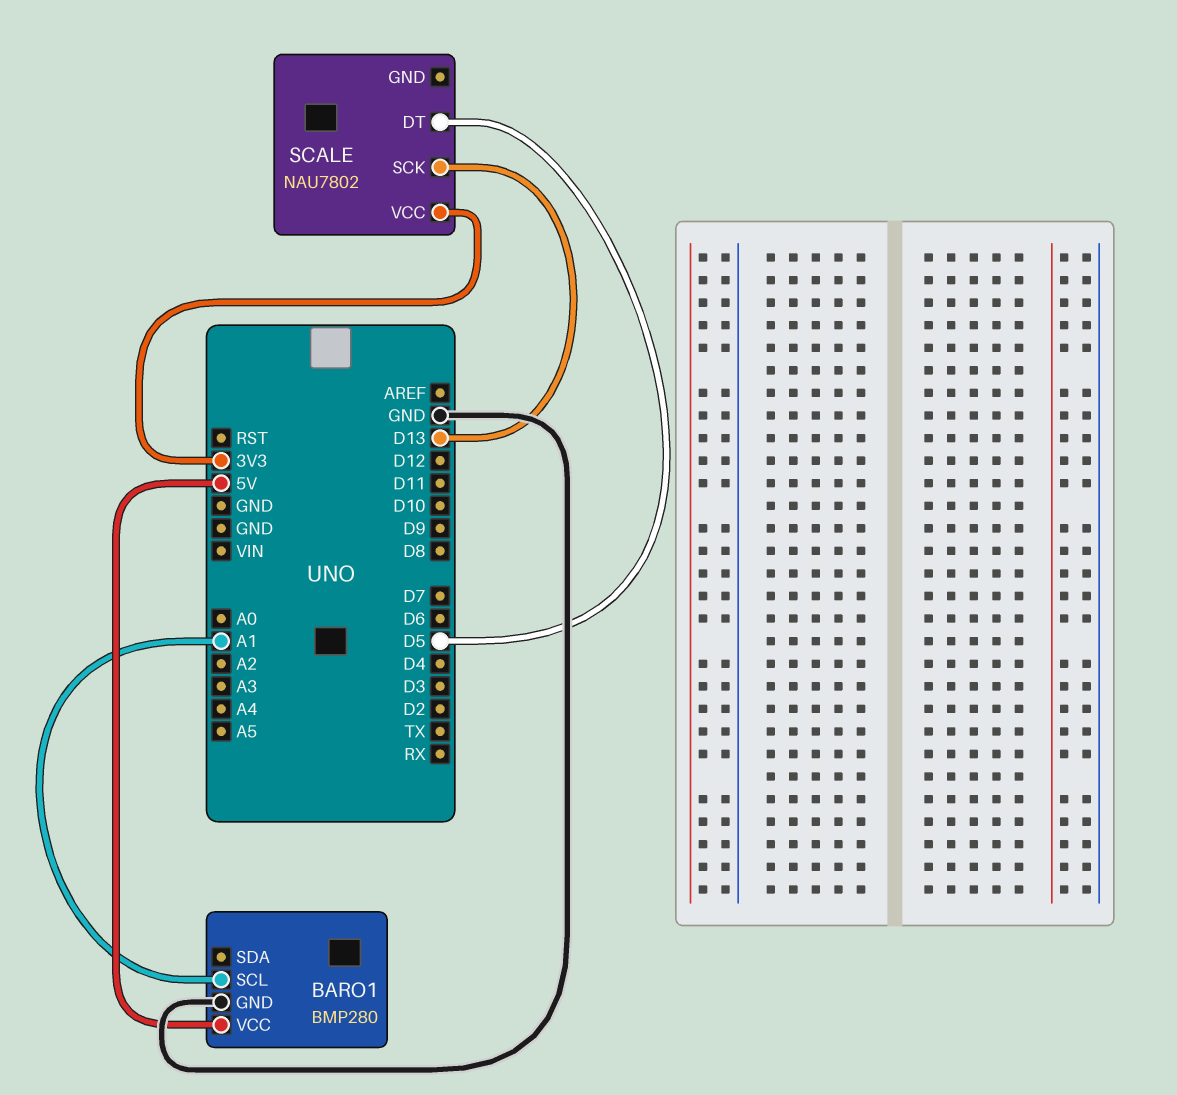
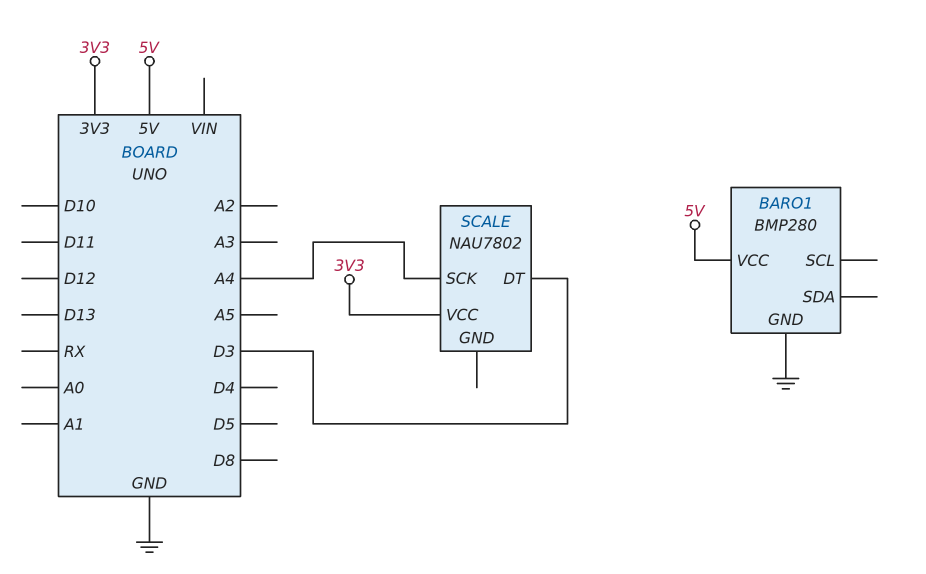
BARO1 pin SCL: A1 -> none
SCALE pin DT: D5 -> D3
SCALE pin SCK: D13 -> A4

